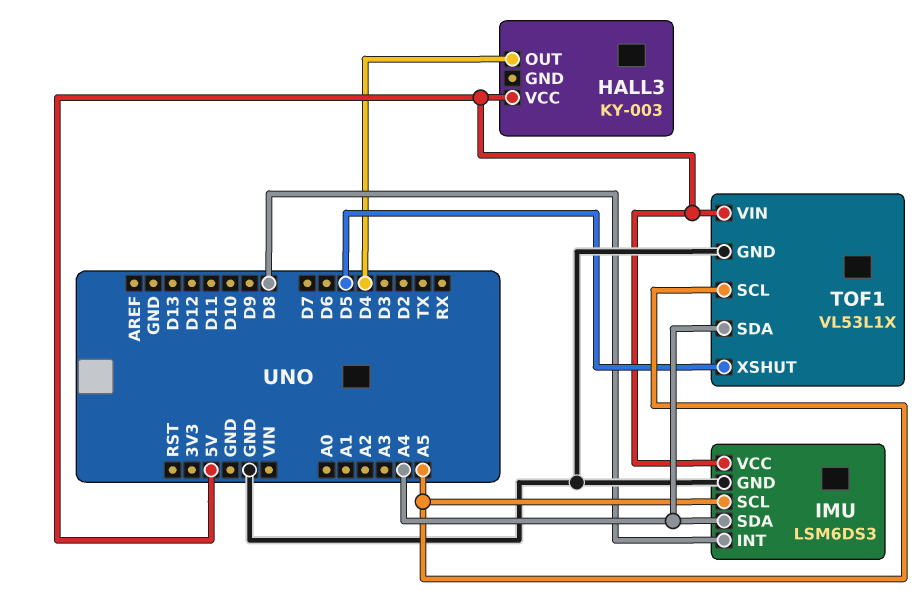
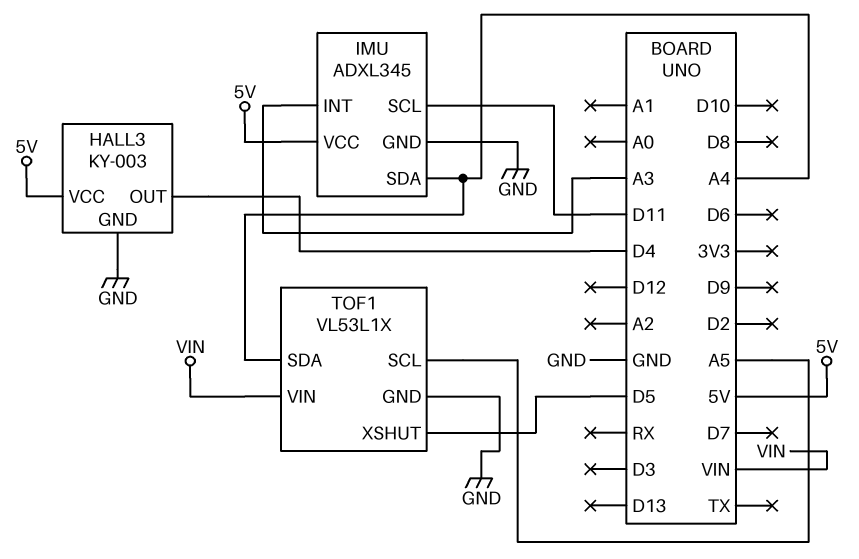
HALL3 pin GND: none -> GND
IMU: LSM6DS3 -> ADXL345
IMU pin INT: D8 -> A3
IMU pin SCL: A5 -> D11
TOF1 pin VIN: 5V -> VIN

